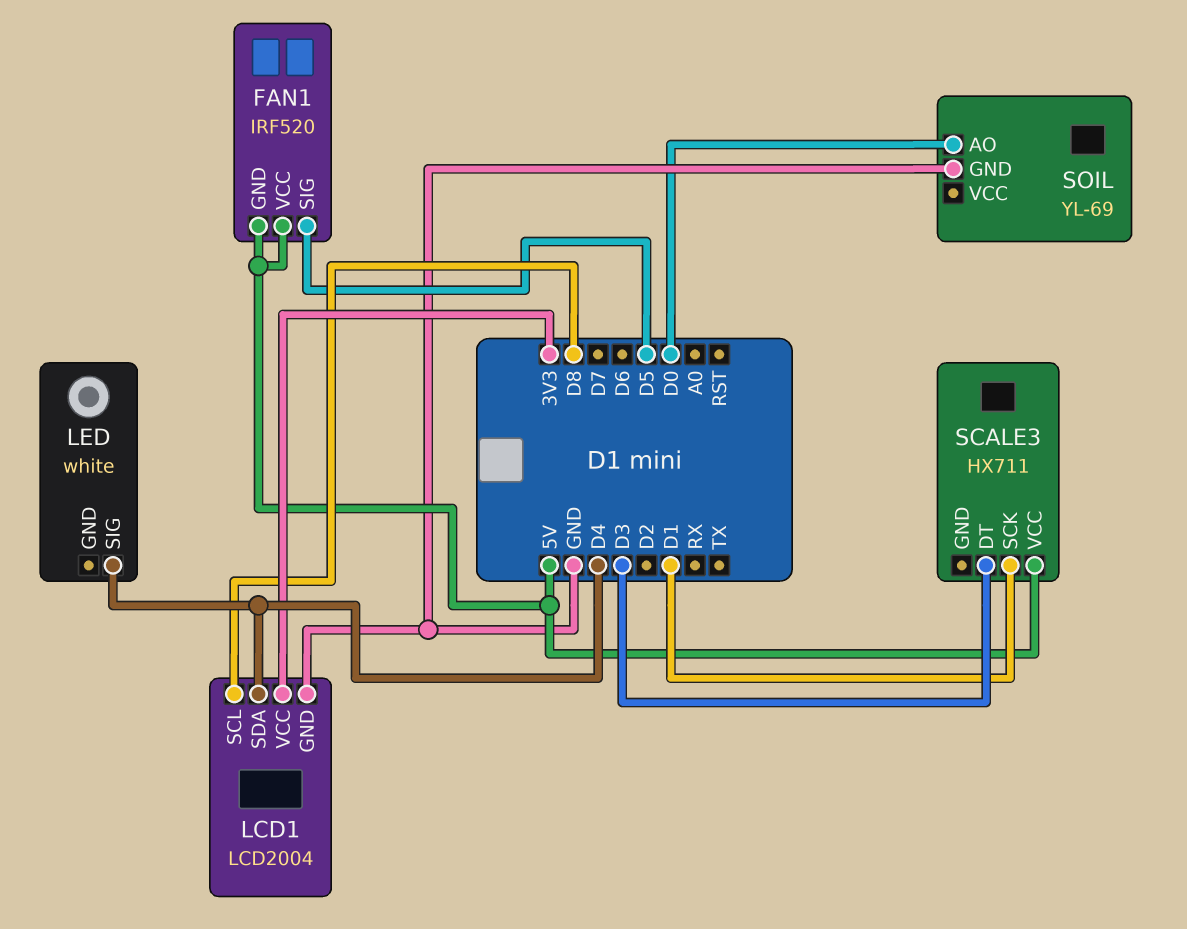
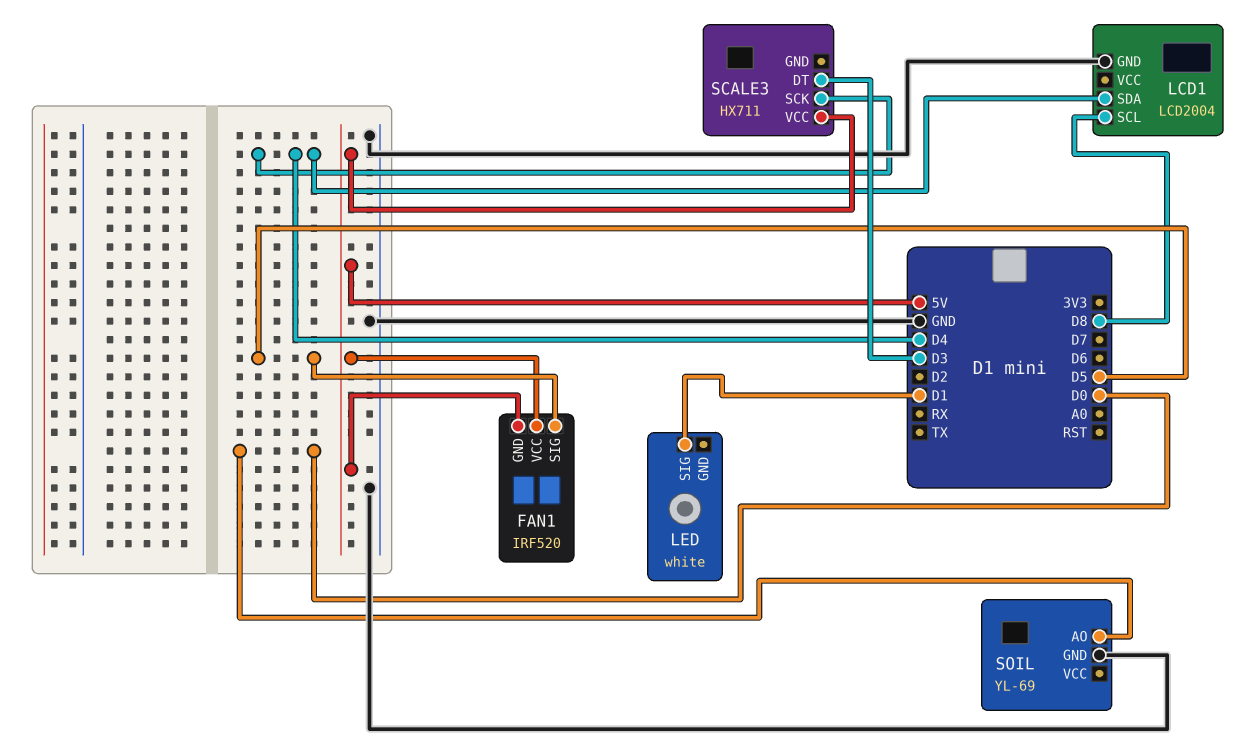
LCD1 pin VCC: 3V3 -> none
LED pin SIG: D4 -> D1
SCALE3 pin SCK: D1 -> D4

